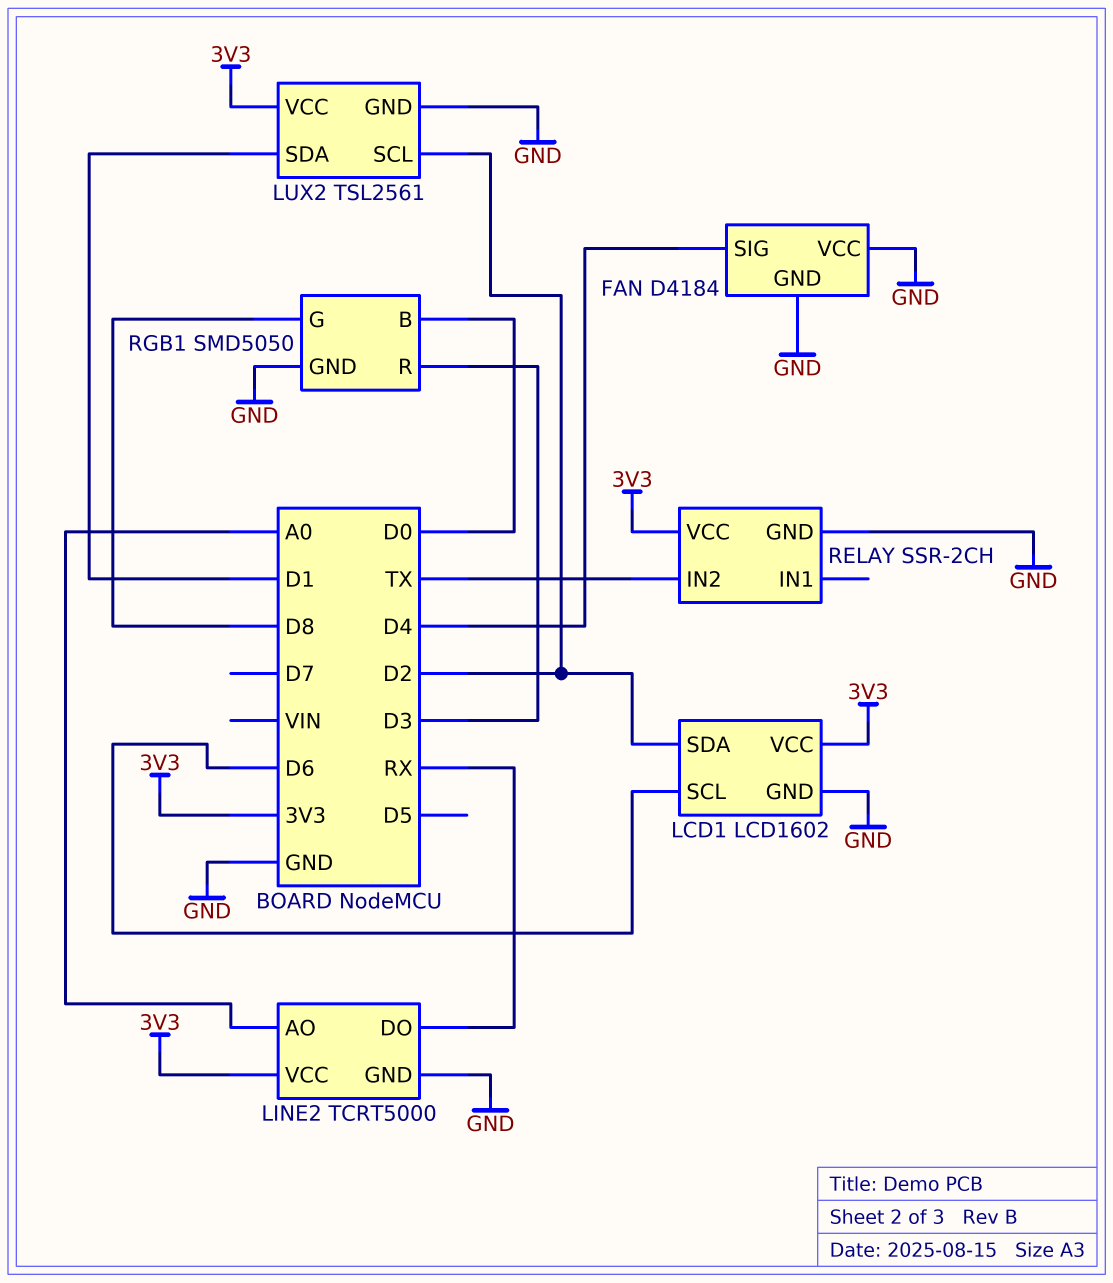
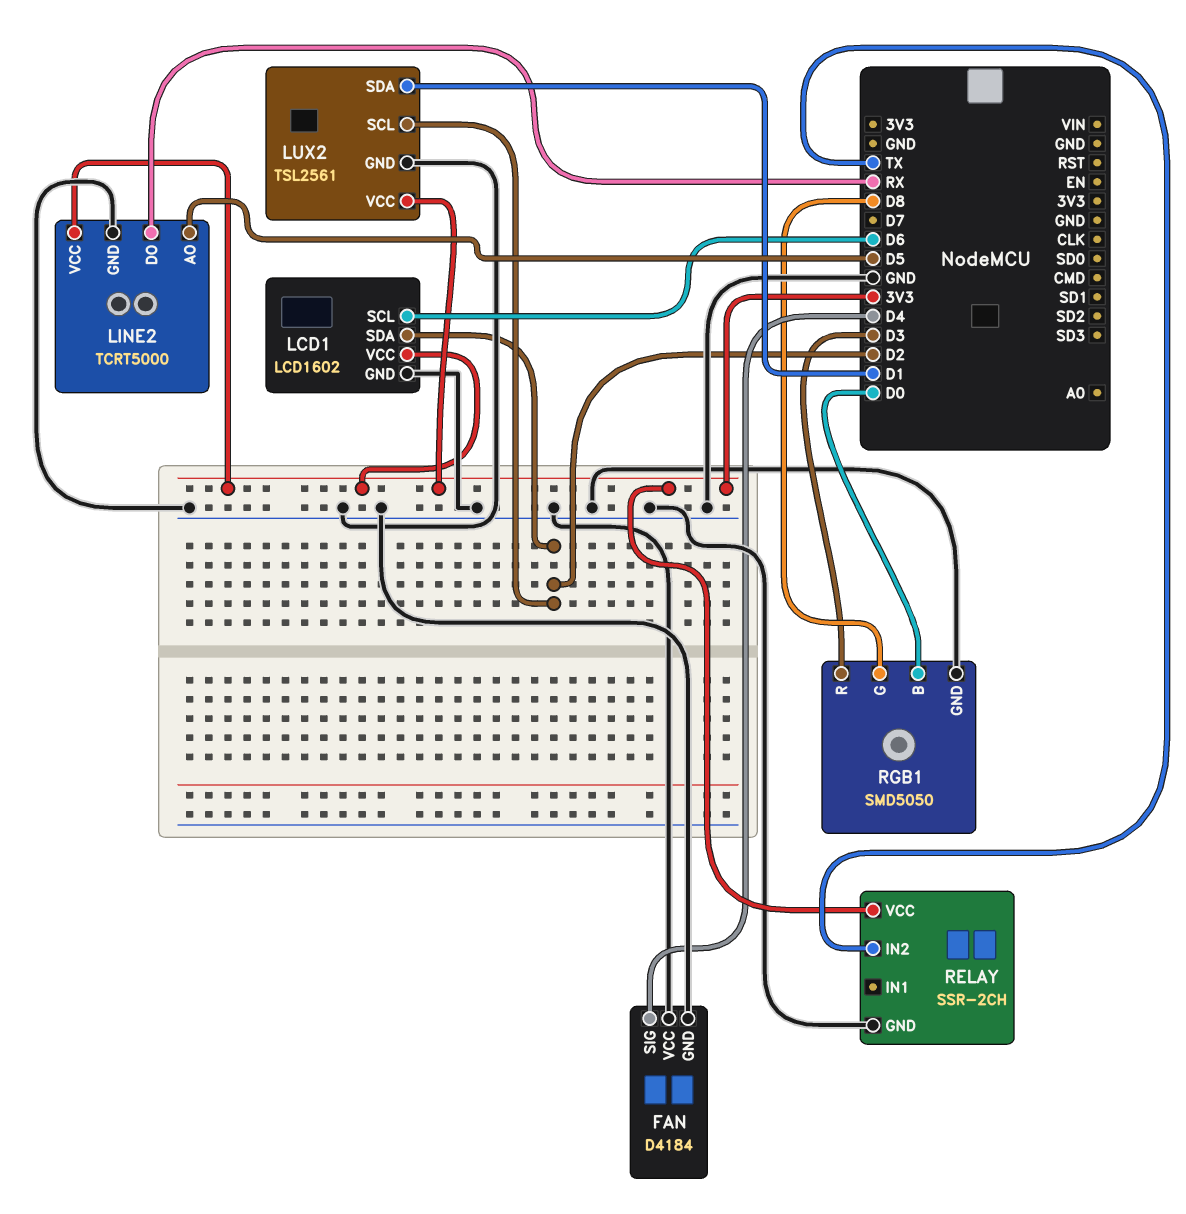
LINE2 pin AO: A0 -> D5

